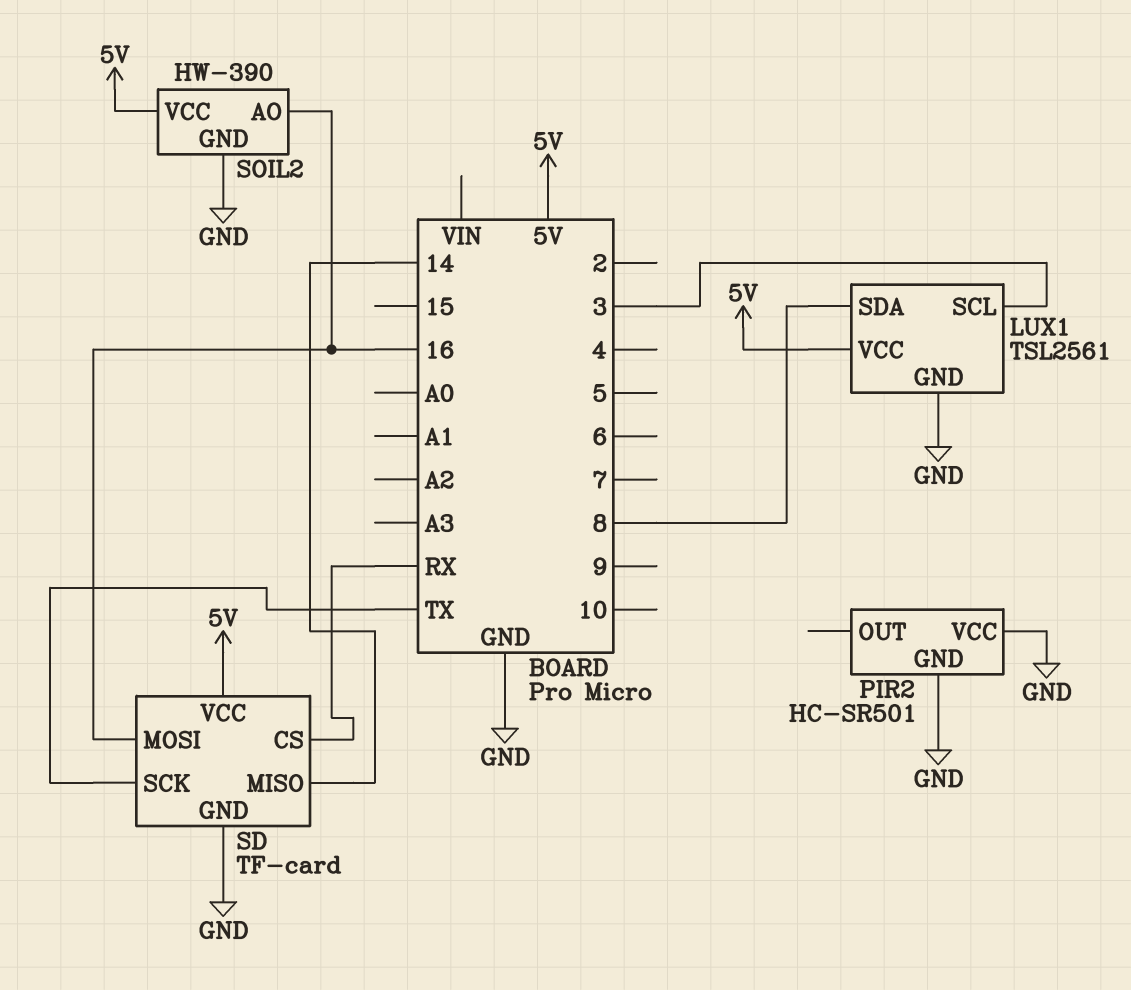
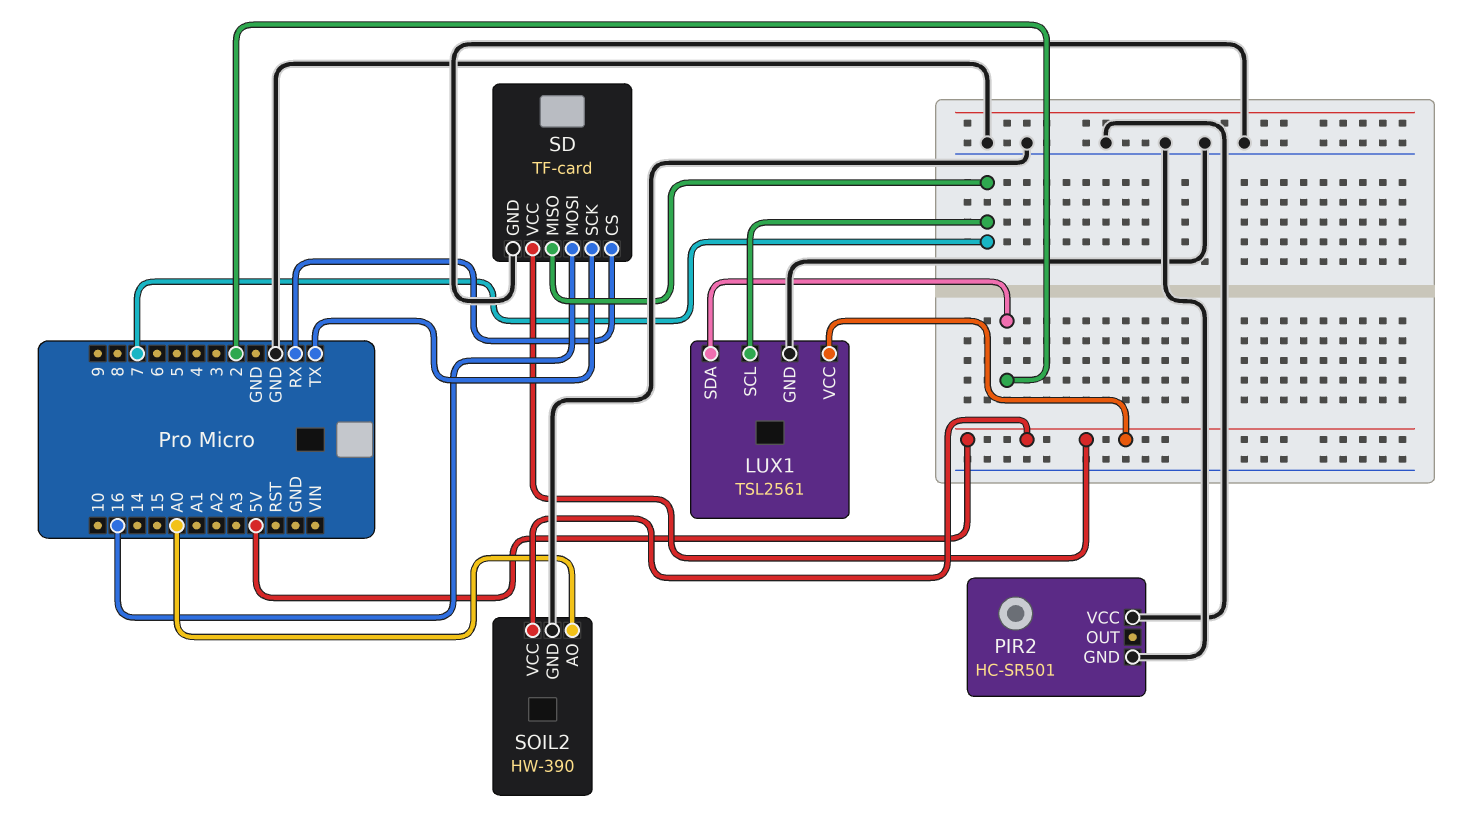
LUX1 pin SCL: 3 -> 7
LUX1 pin SDA: 8 -> 2
SD pin MISO: 14 -> 7
SOIL2 pin AO: 16 -> A0

